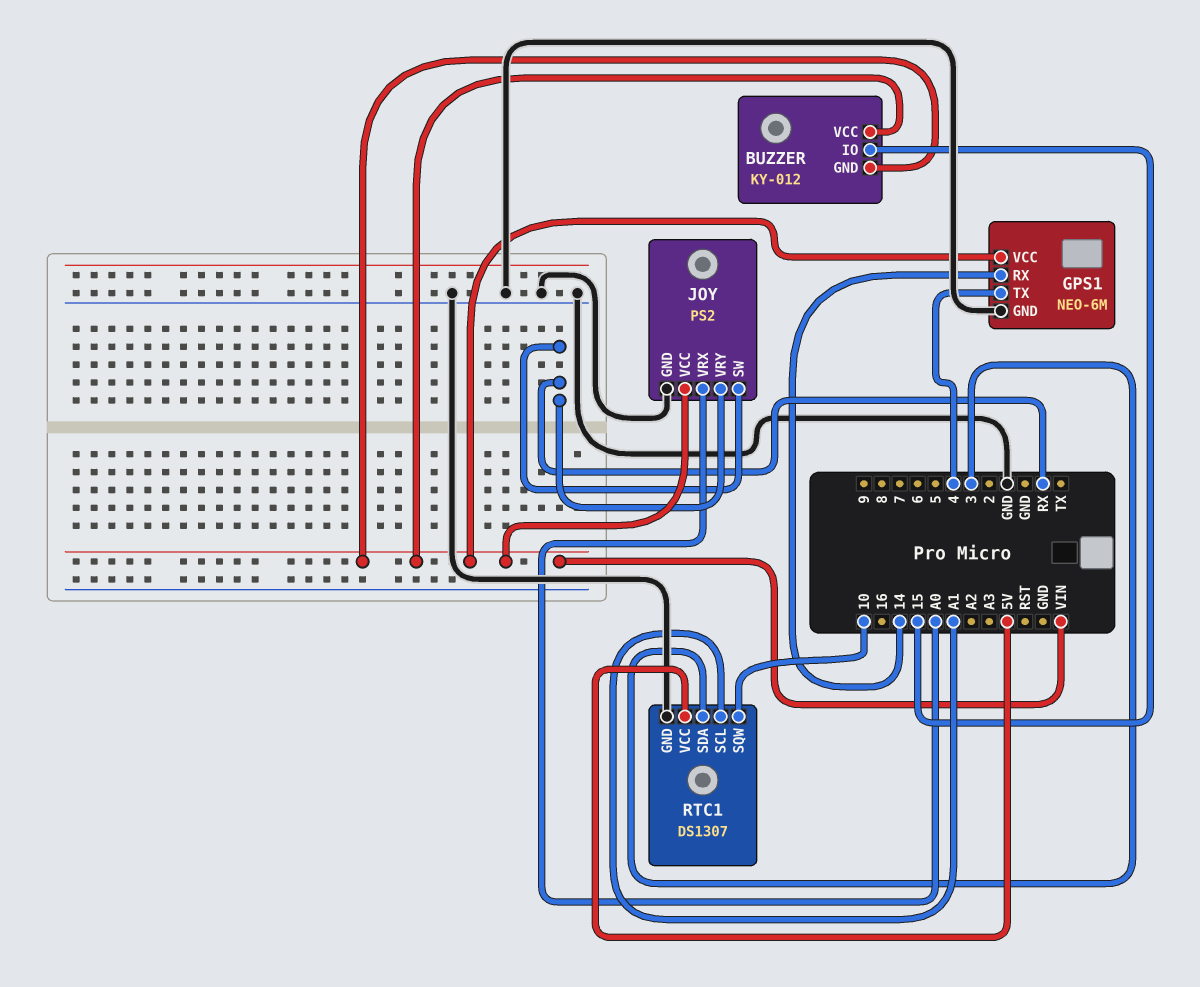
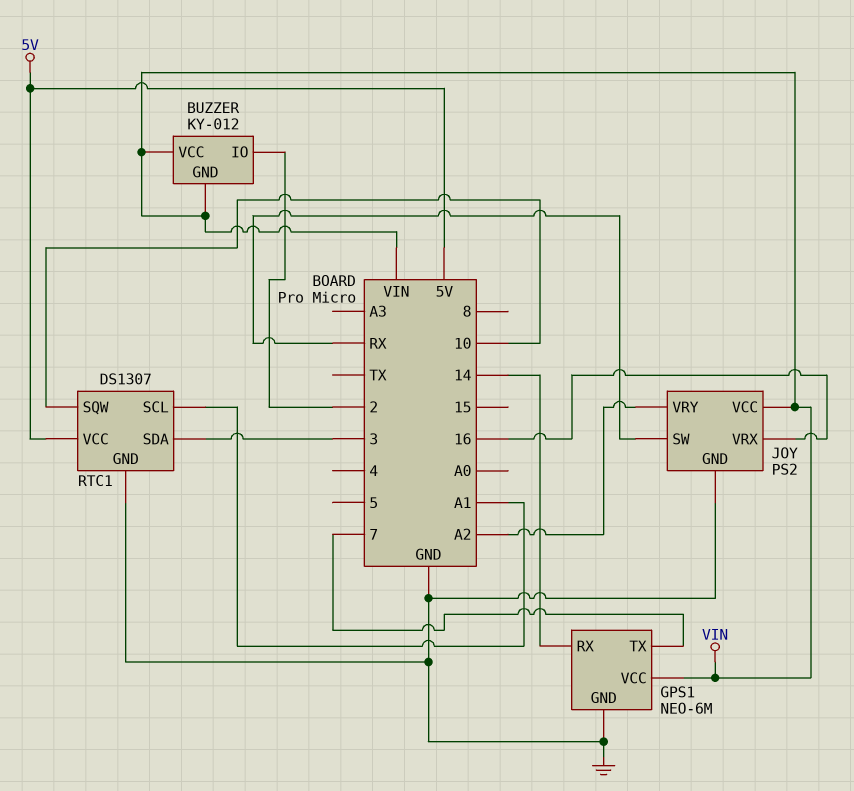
BUZZER pin IO: 15 -> 2
GPS1 pin TX: 4 -> 7
JOY pin VRX: A0 -> 16
JOY pin VRY: RX -> A2

